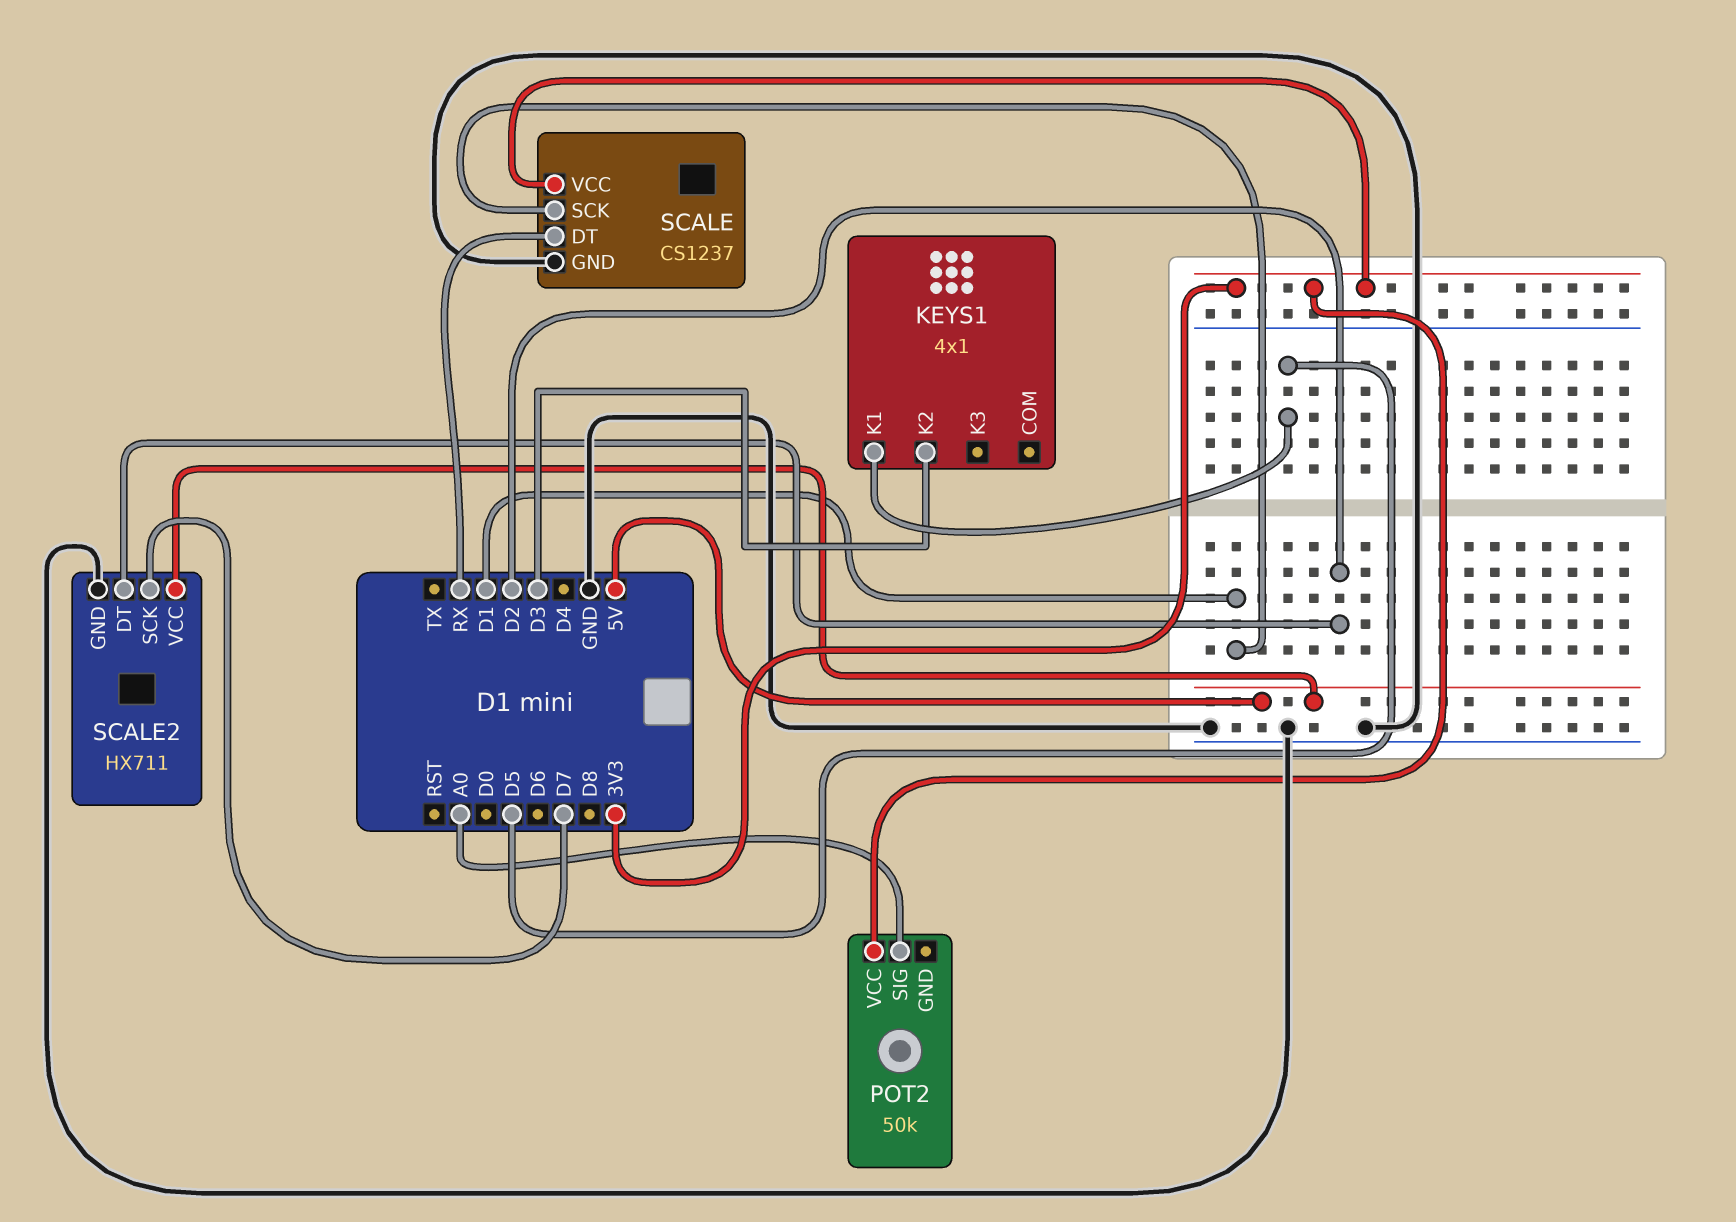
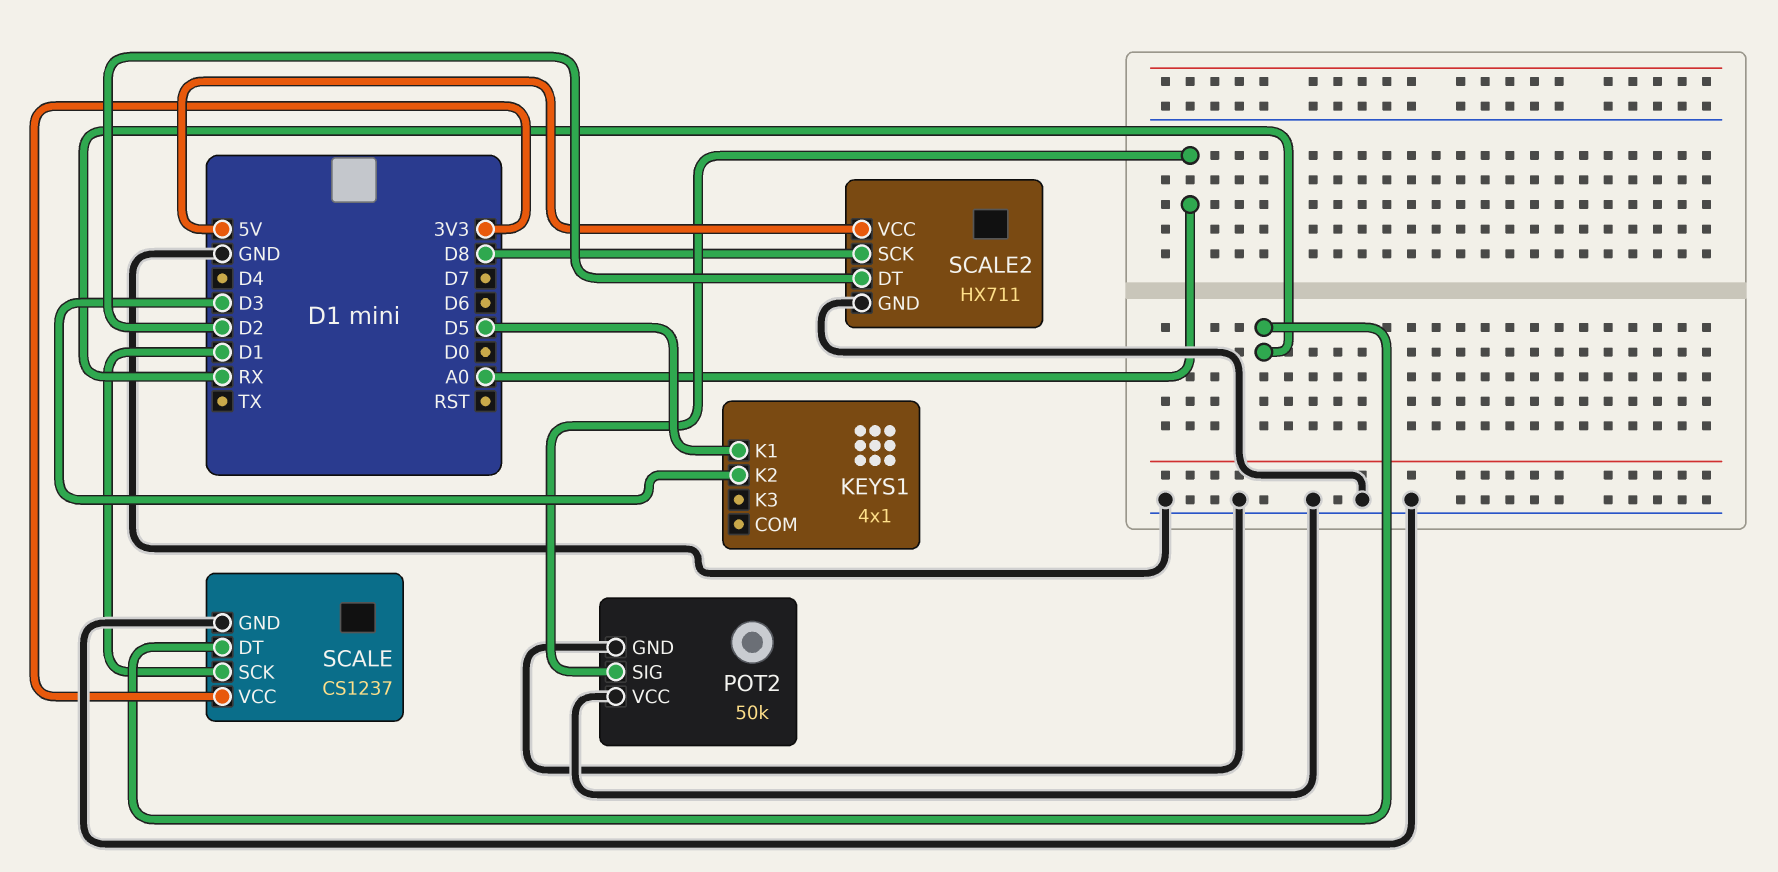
POT2 pin GND: none -> GND
POT2 pin VCC: 3V3 -> GND
SCALE2 pin SCK: D7 -> D8

